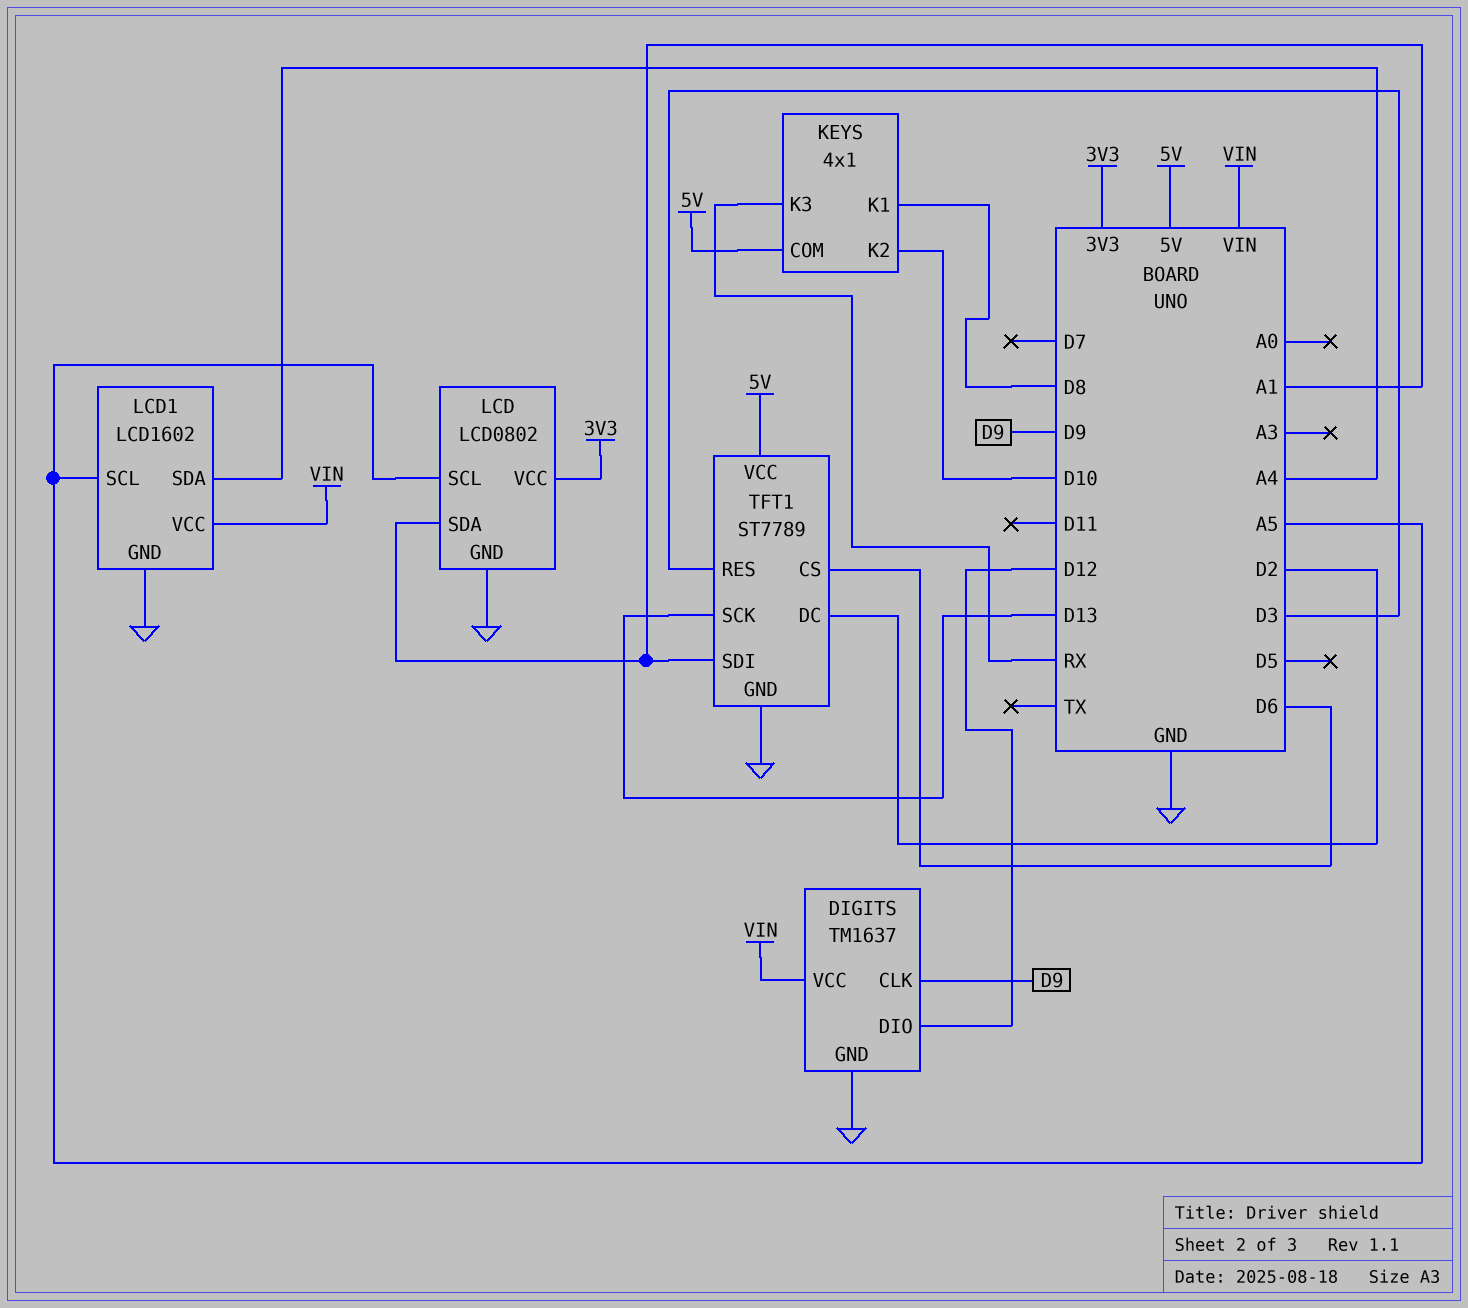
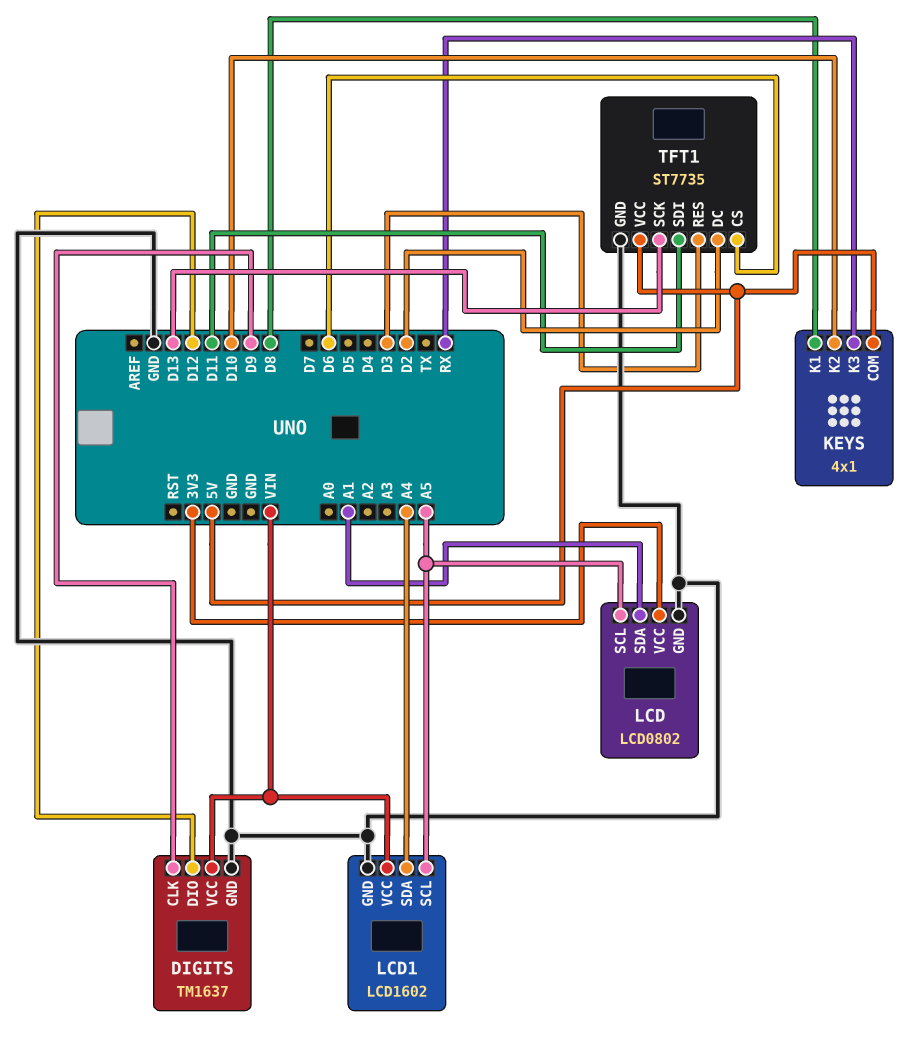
TFT1: ST7789 -> ST7735
TFT1 pin SDI: A1 -> D11

